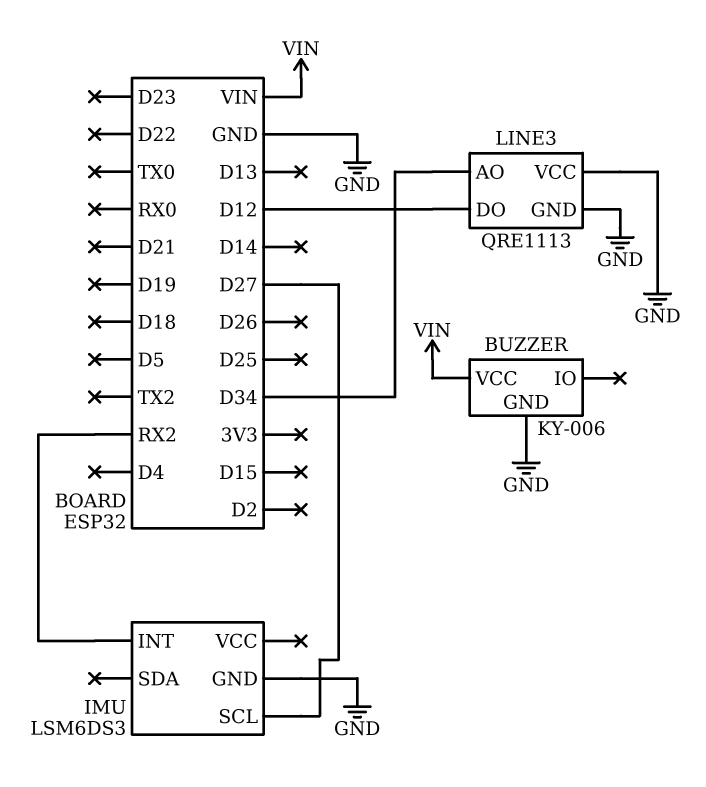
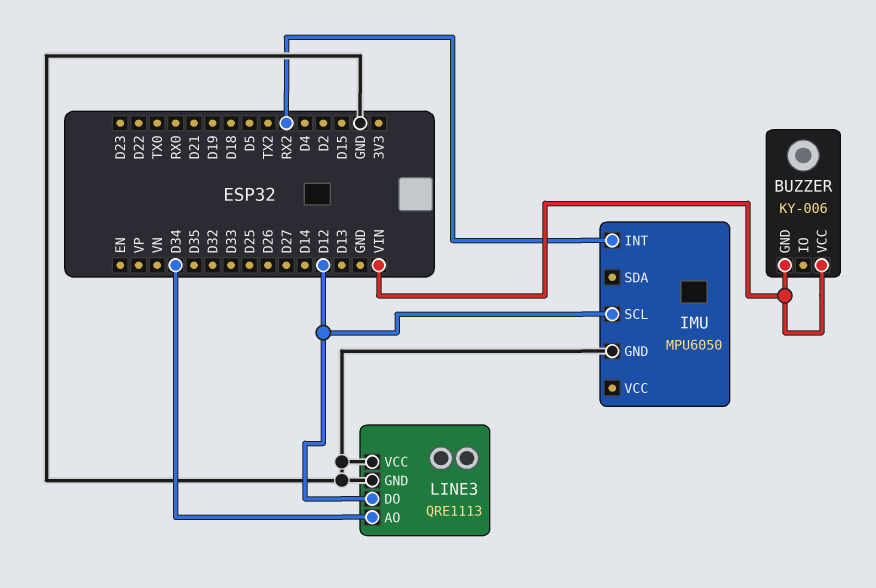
BUZZER pin GND: GND -> VIN
IMU: LSM6DS3 -> MPU6050
IMU pin SCL: D27 -> D12

